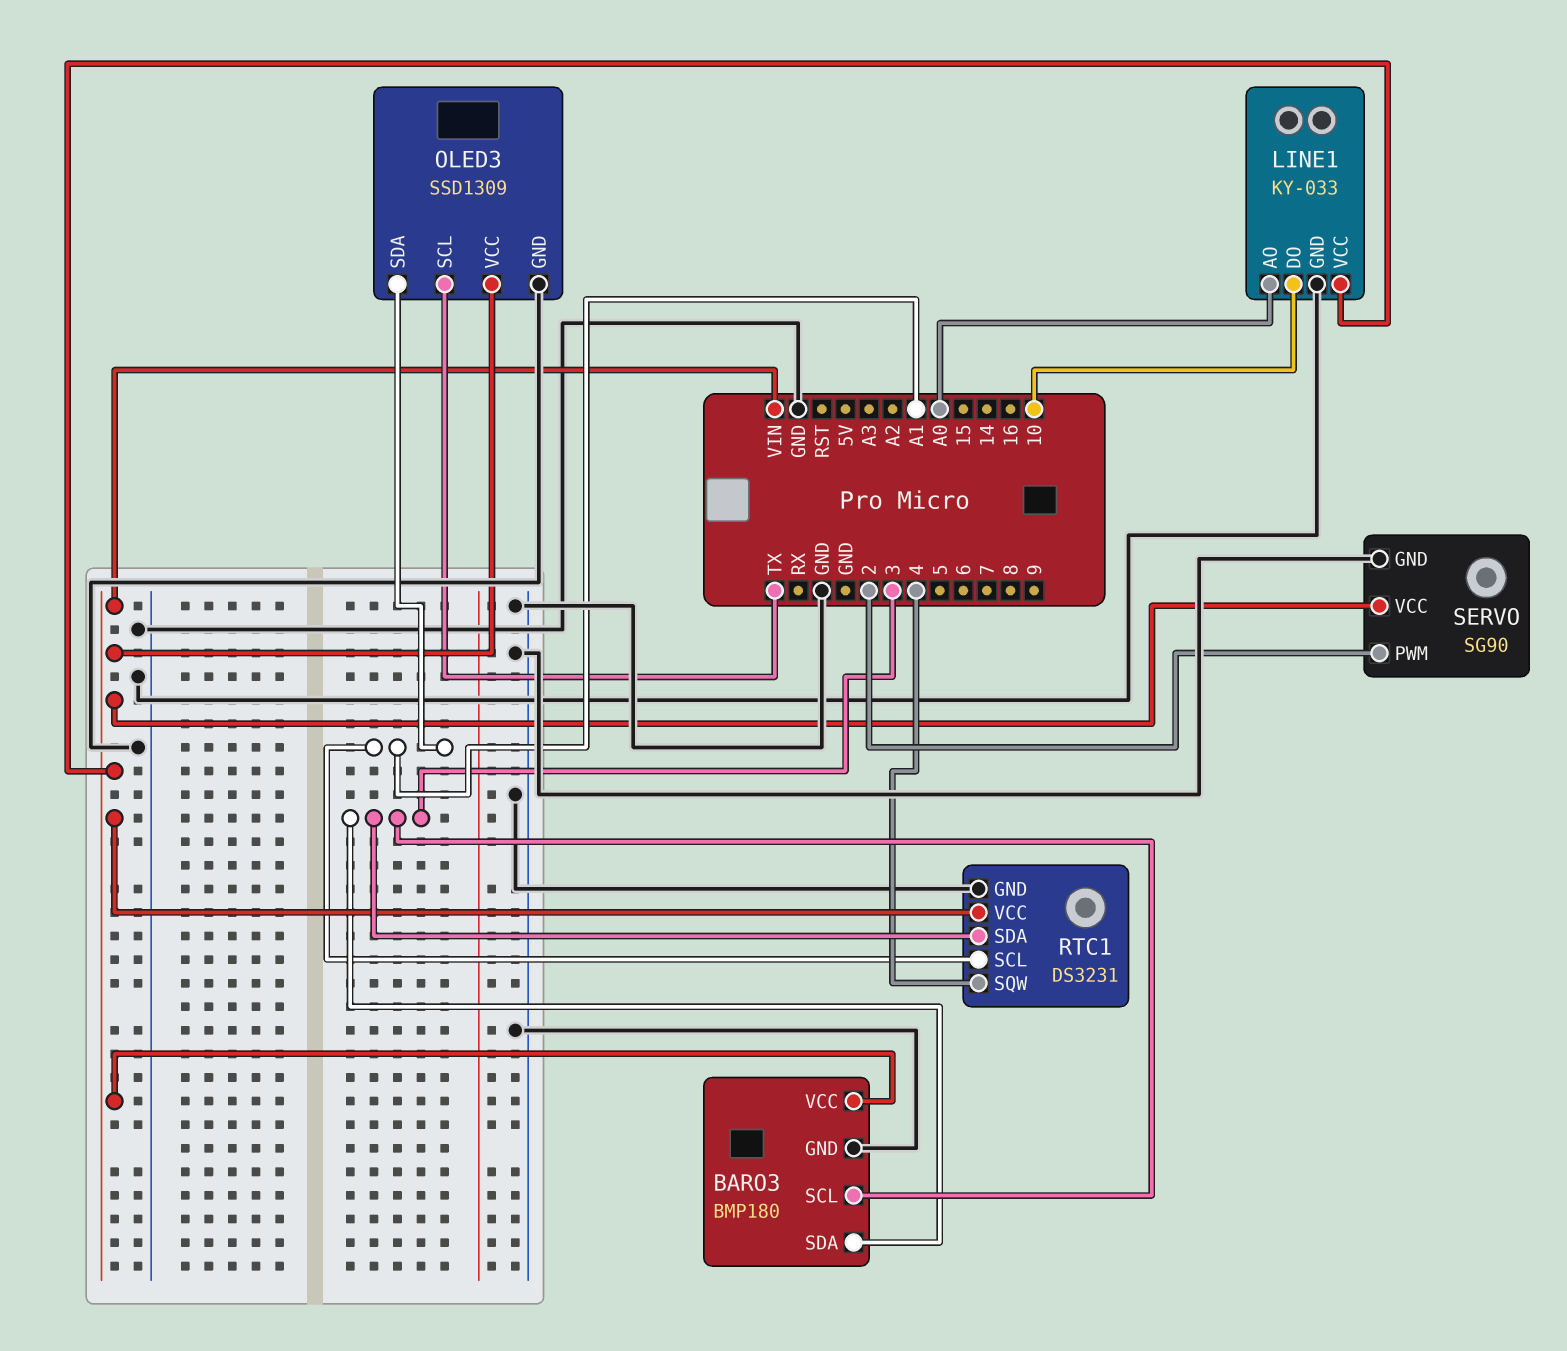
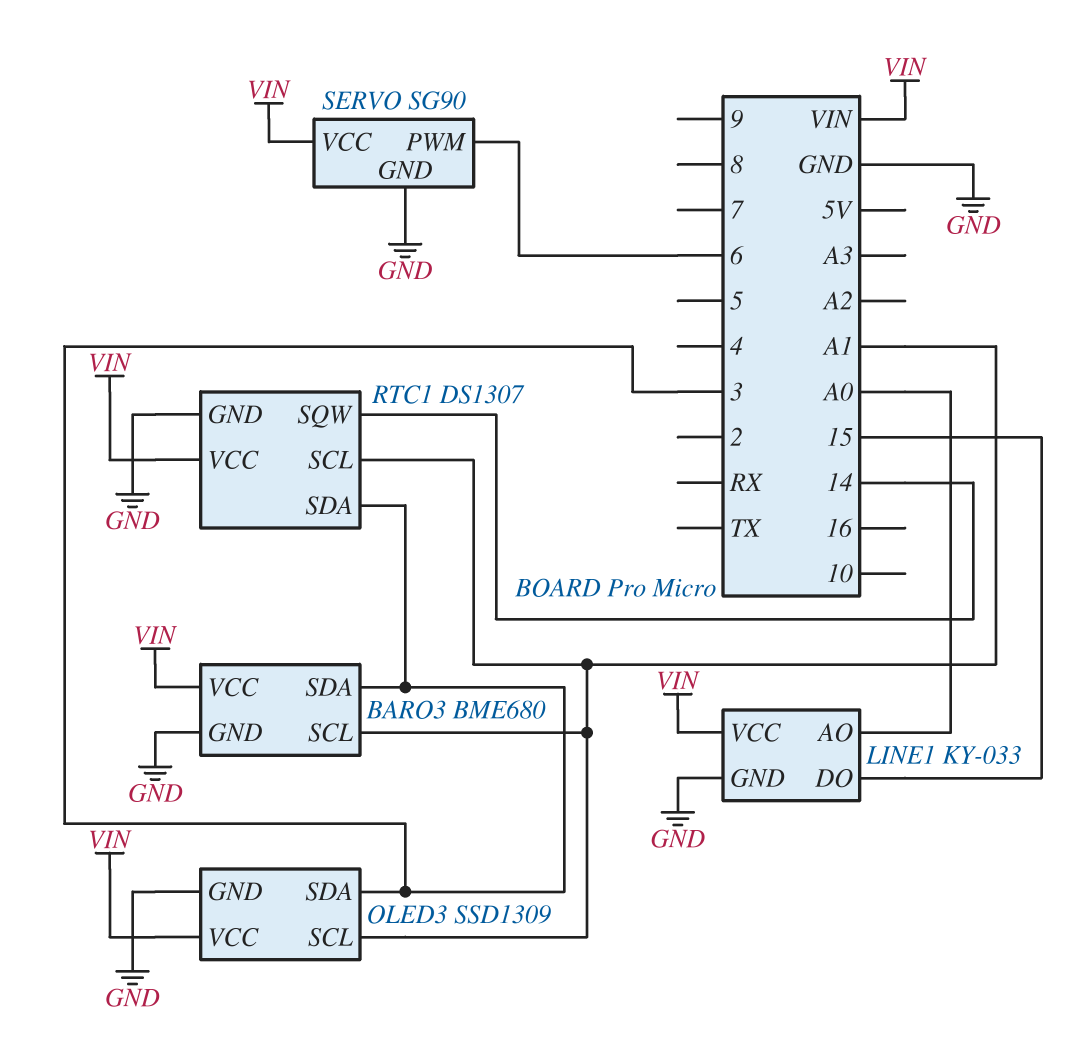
BARO3: BMP180 -> BME680
BARO3 pin SCL: 3 -> A1
LINE1 pin DO: 10 -> 15
OLED3 pin SCL: TX -> A1
OLED3 pin SDA: A1 -> 3
RTC1: DS3231 -> DS1307
RTC1 pin SQW: 4 -> 14
SERVO pin PWM: 2 -> 6

